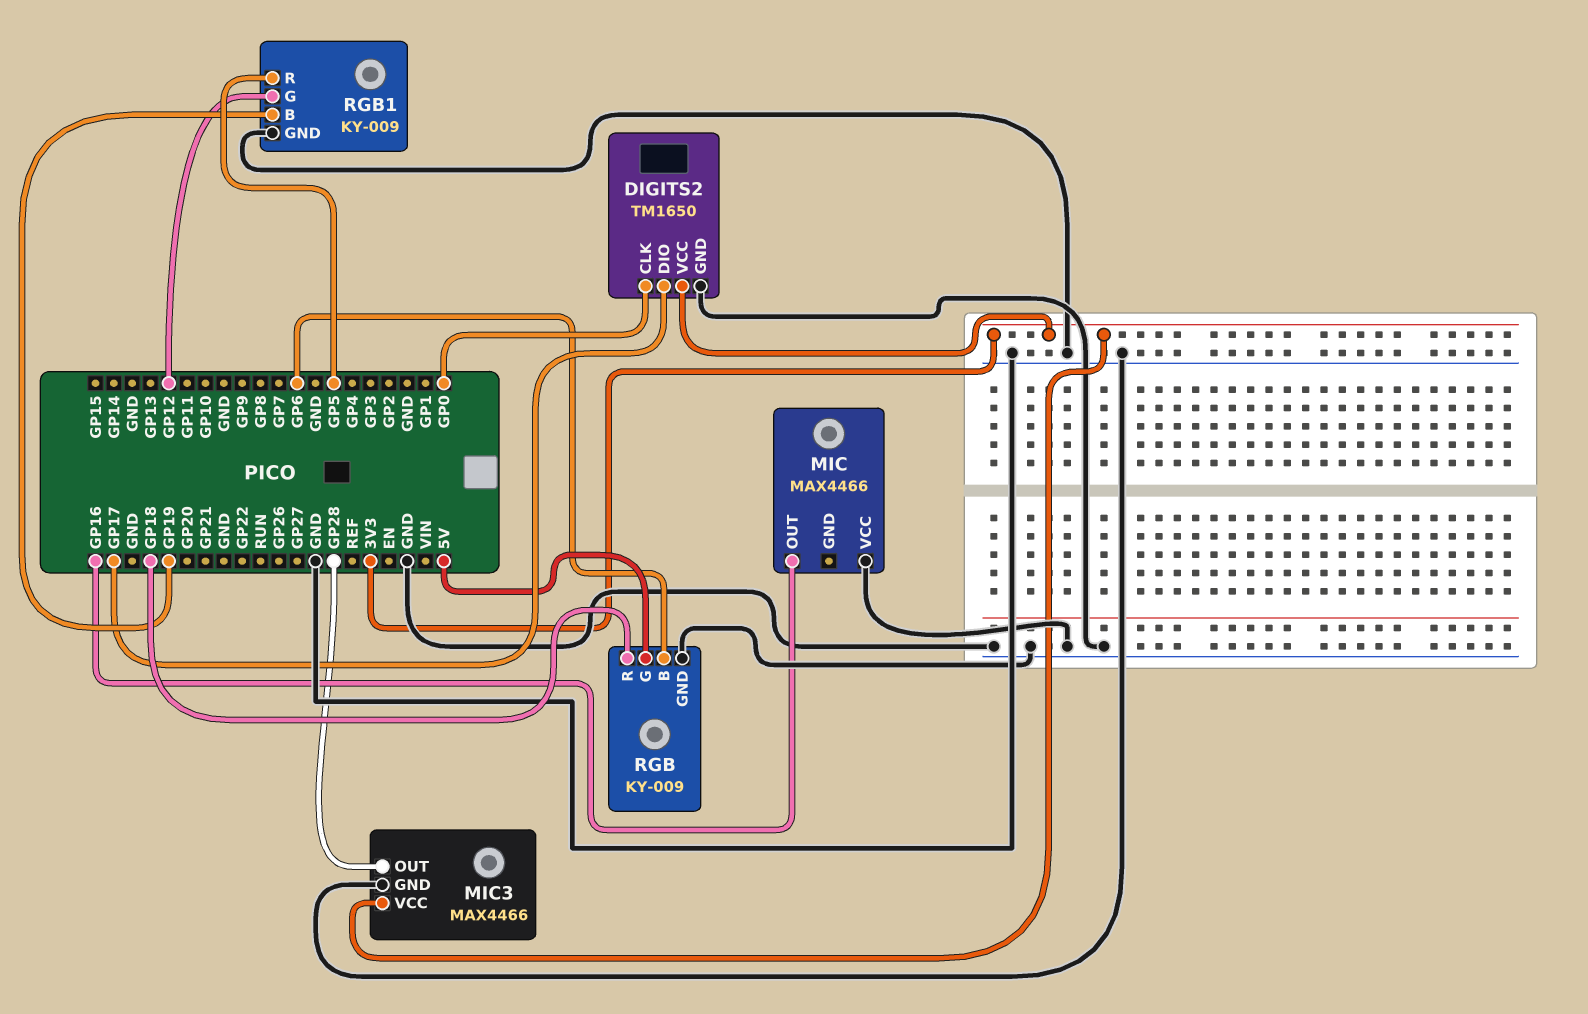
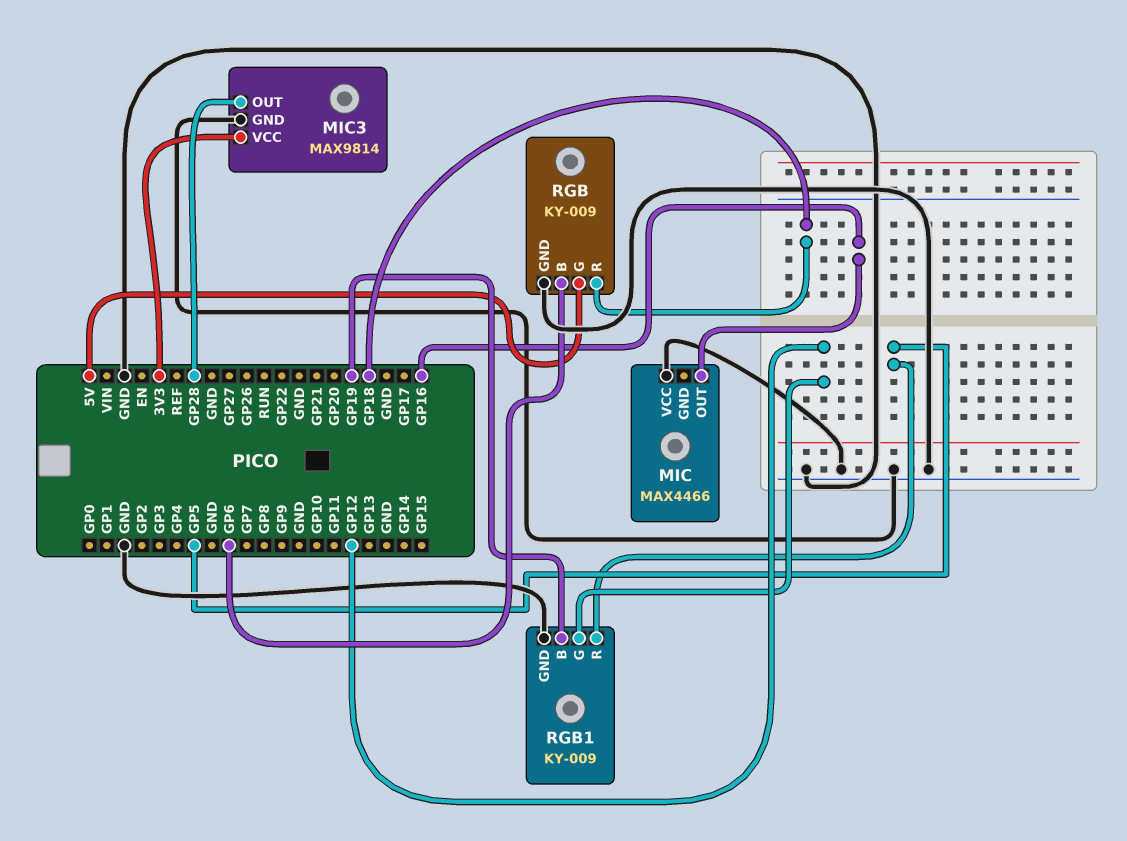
DIGITS2: TM1650 -> none
DIGITS2 pin CLK: GP0 -> none
DIGITS2 pin DIO: GP17 -> none
DIGITS2 pin GND: GND -> none
DIGITS2 pin VCC: 3V3 -> none
MIC3: MAX4466 -> MAX9814

